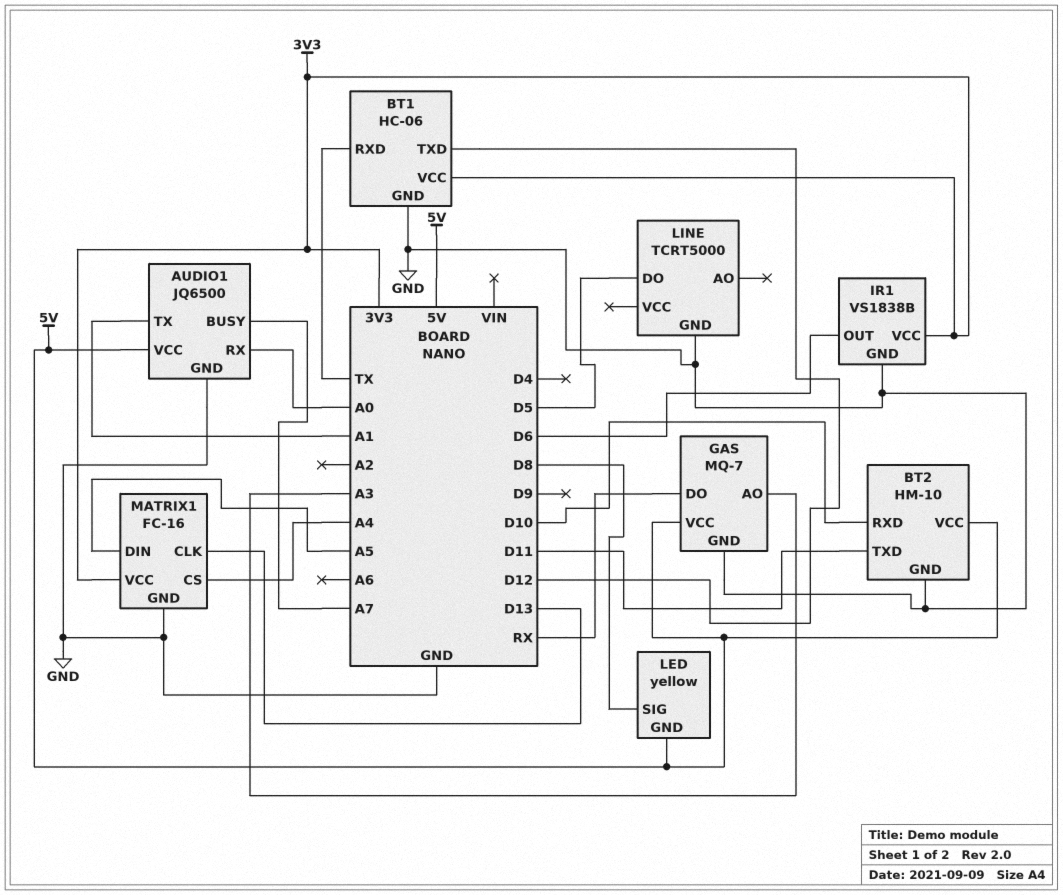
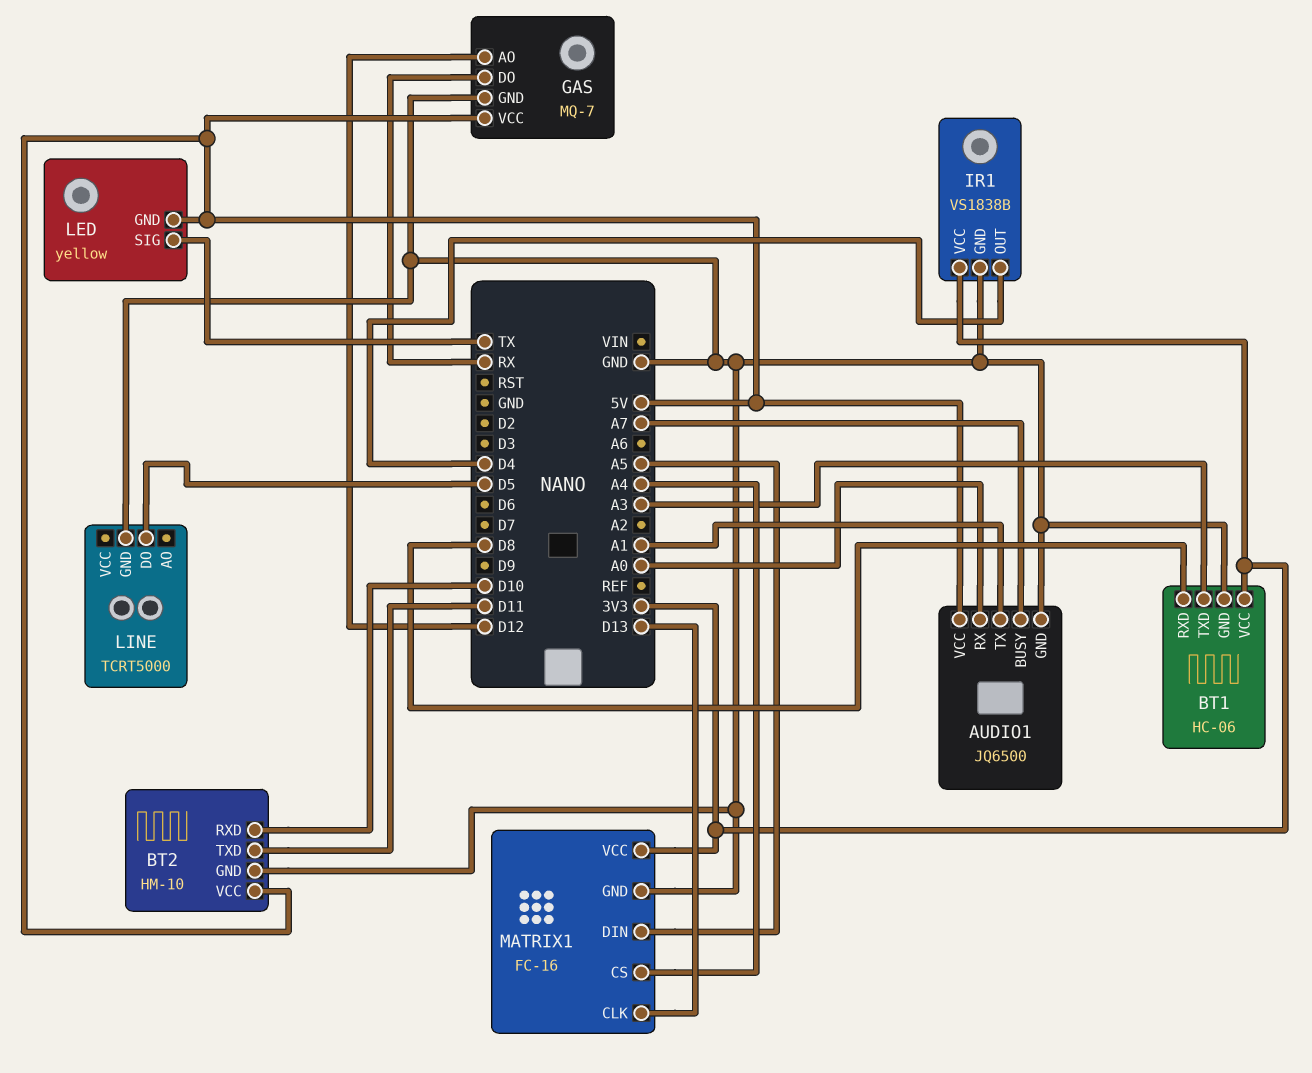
BT1 pin RXD: TX -> D8
BT1 pin TXD: D12 -> A3
GAS pin AO: A3 -> D12
IR1 pin OUT: D6 -> D4
LED pin SIG: D8 -> TX

